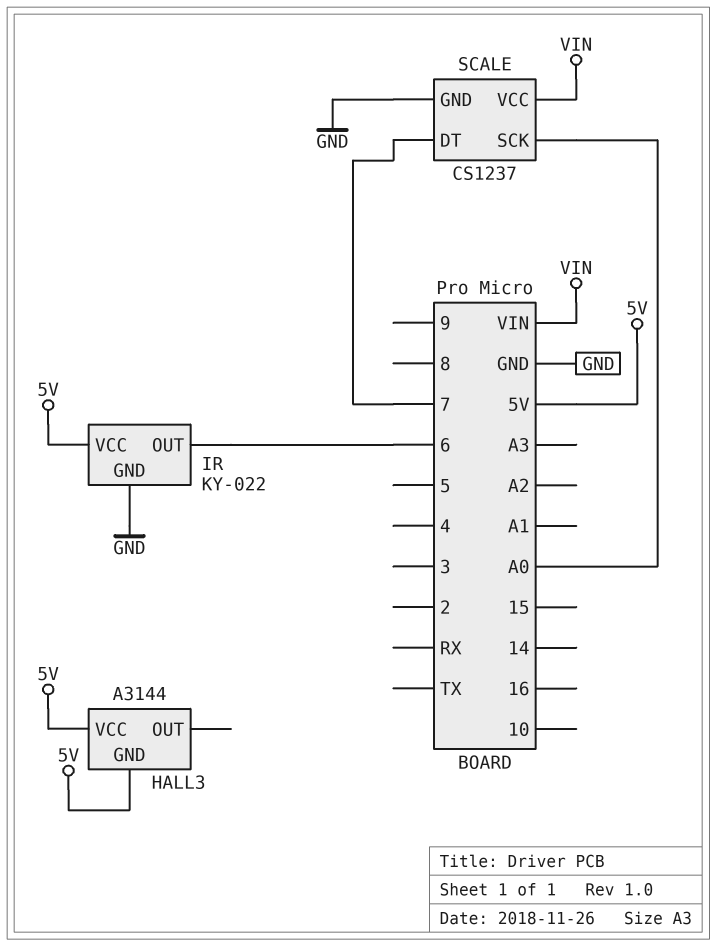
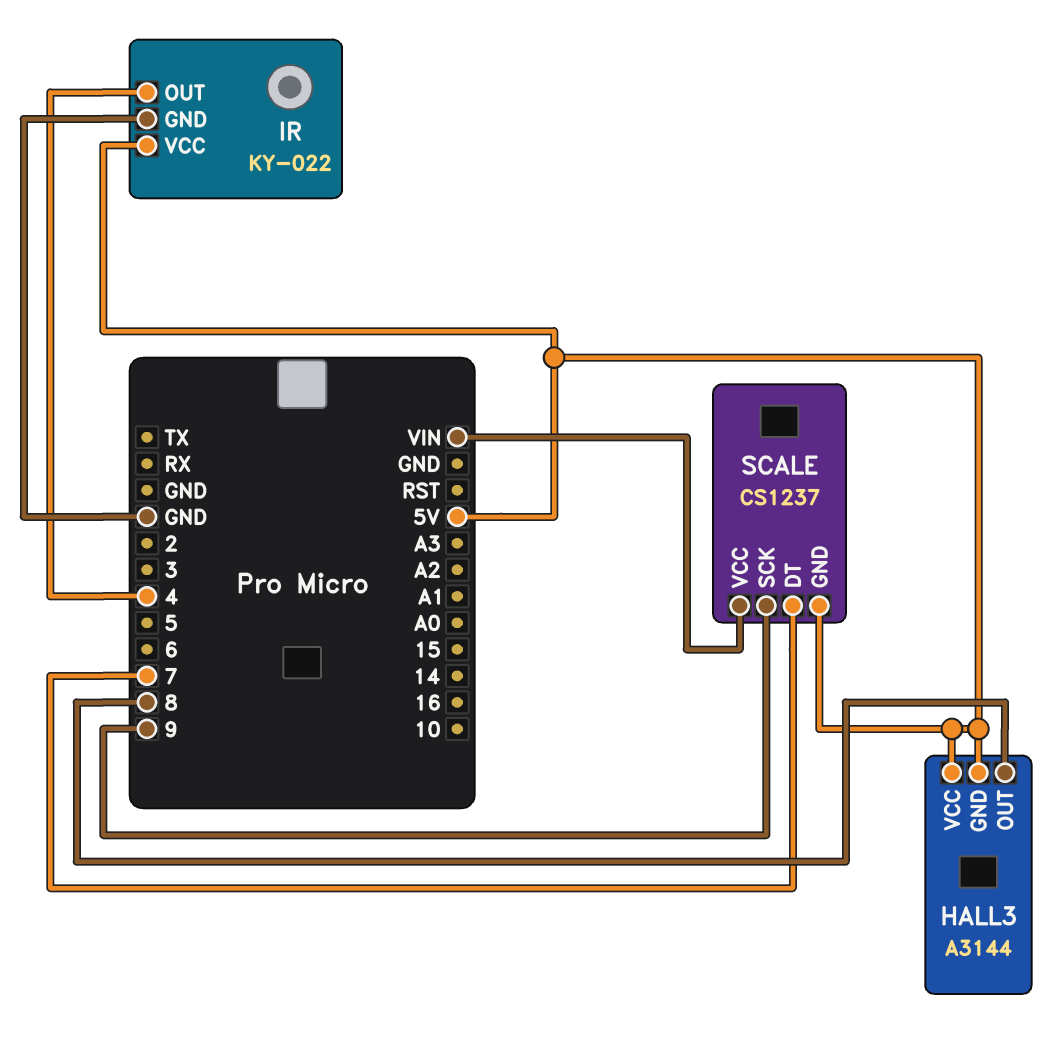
HALL3 pin OUT: none -> 8
IR pin OUT: 6 -> 4
SCALE pin GND: GND -> 5V
SCALE pin SCK: A0 -> 9

